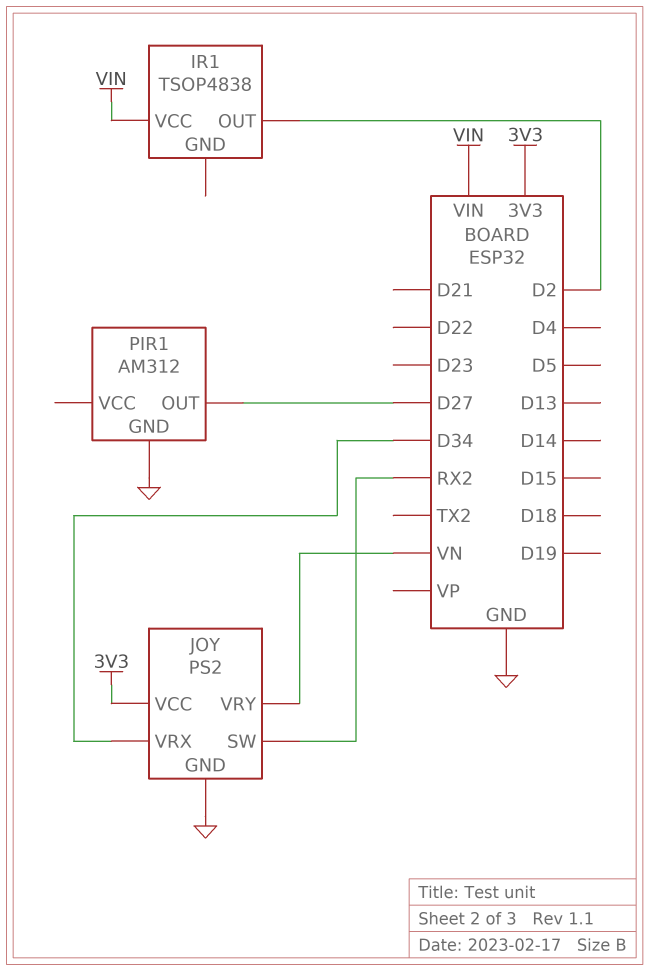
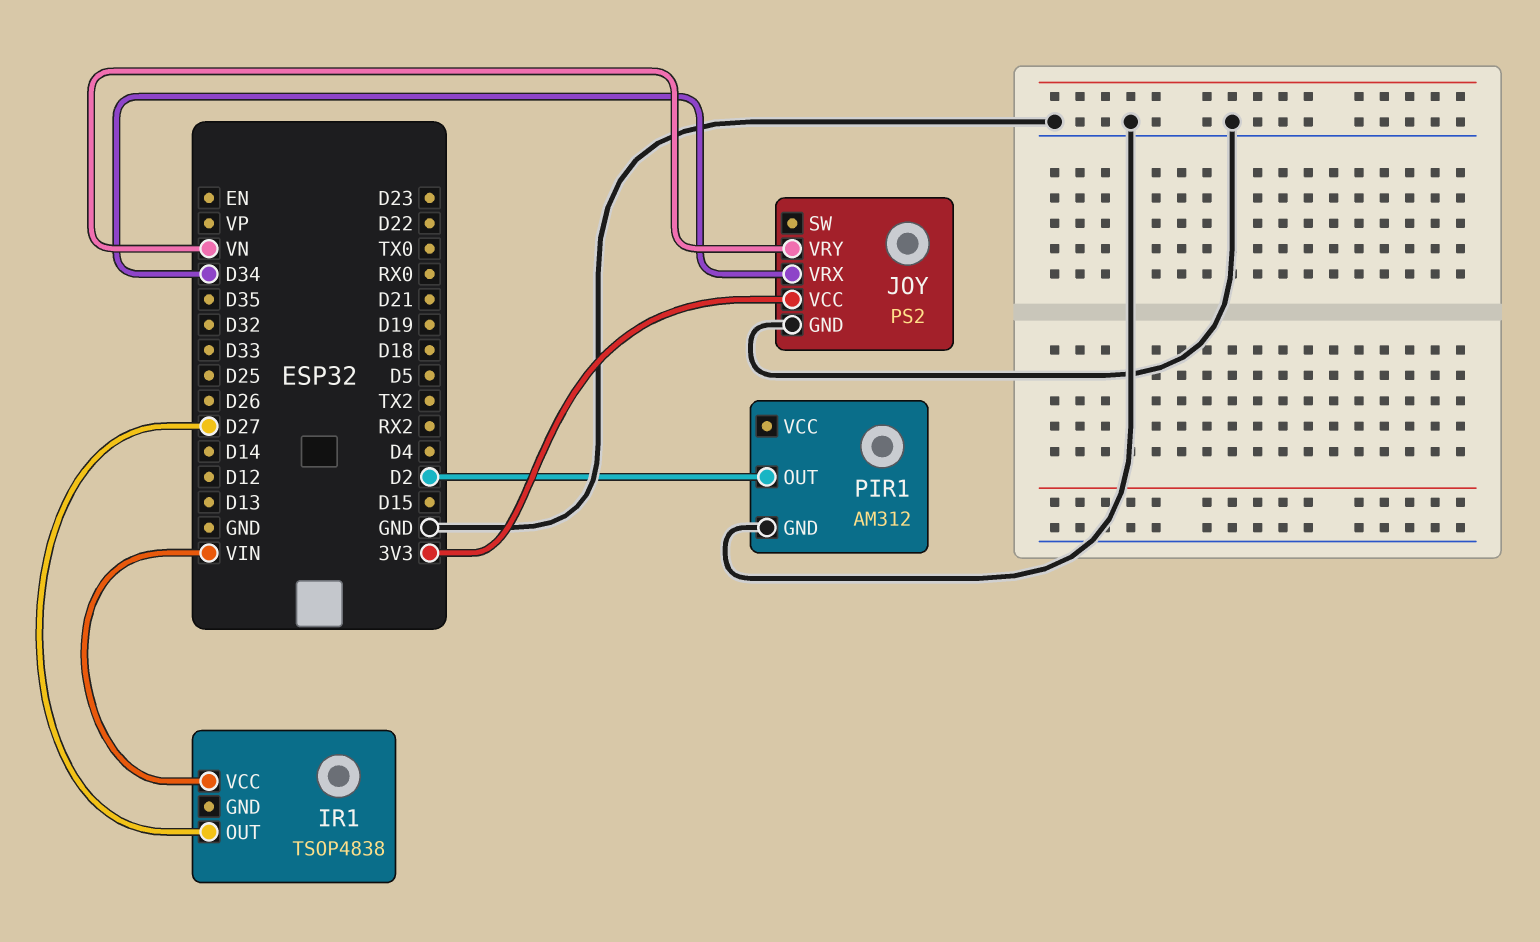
IR1 pin OUT: D2 -> D27
JOY pin SW: RX2 -> none
PIR1 pin OUT: D27 -> D2

